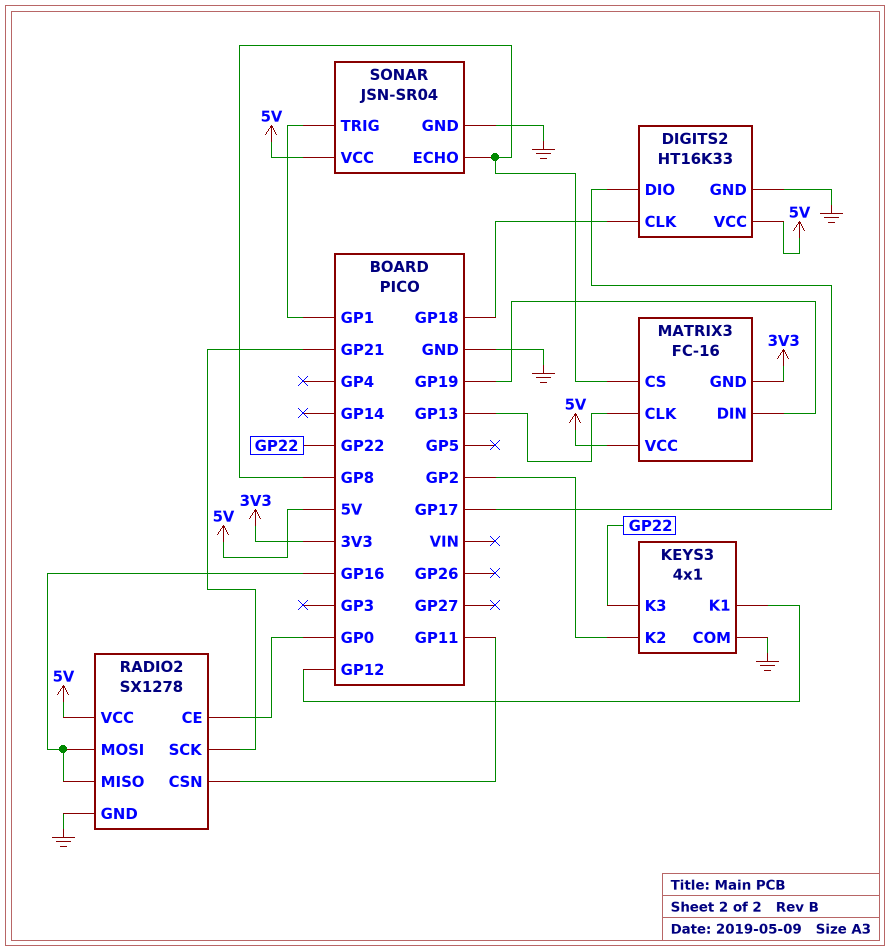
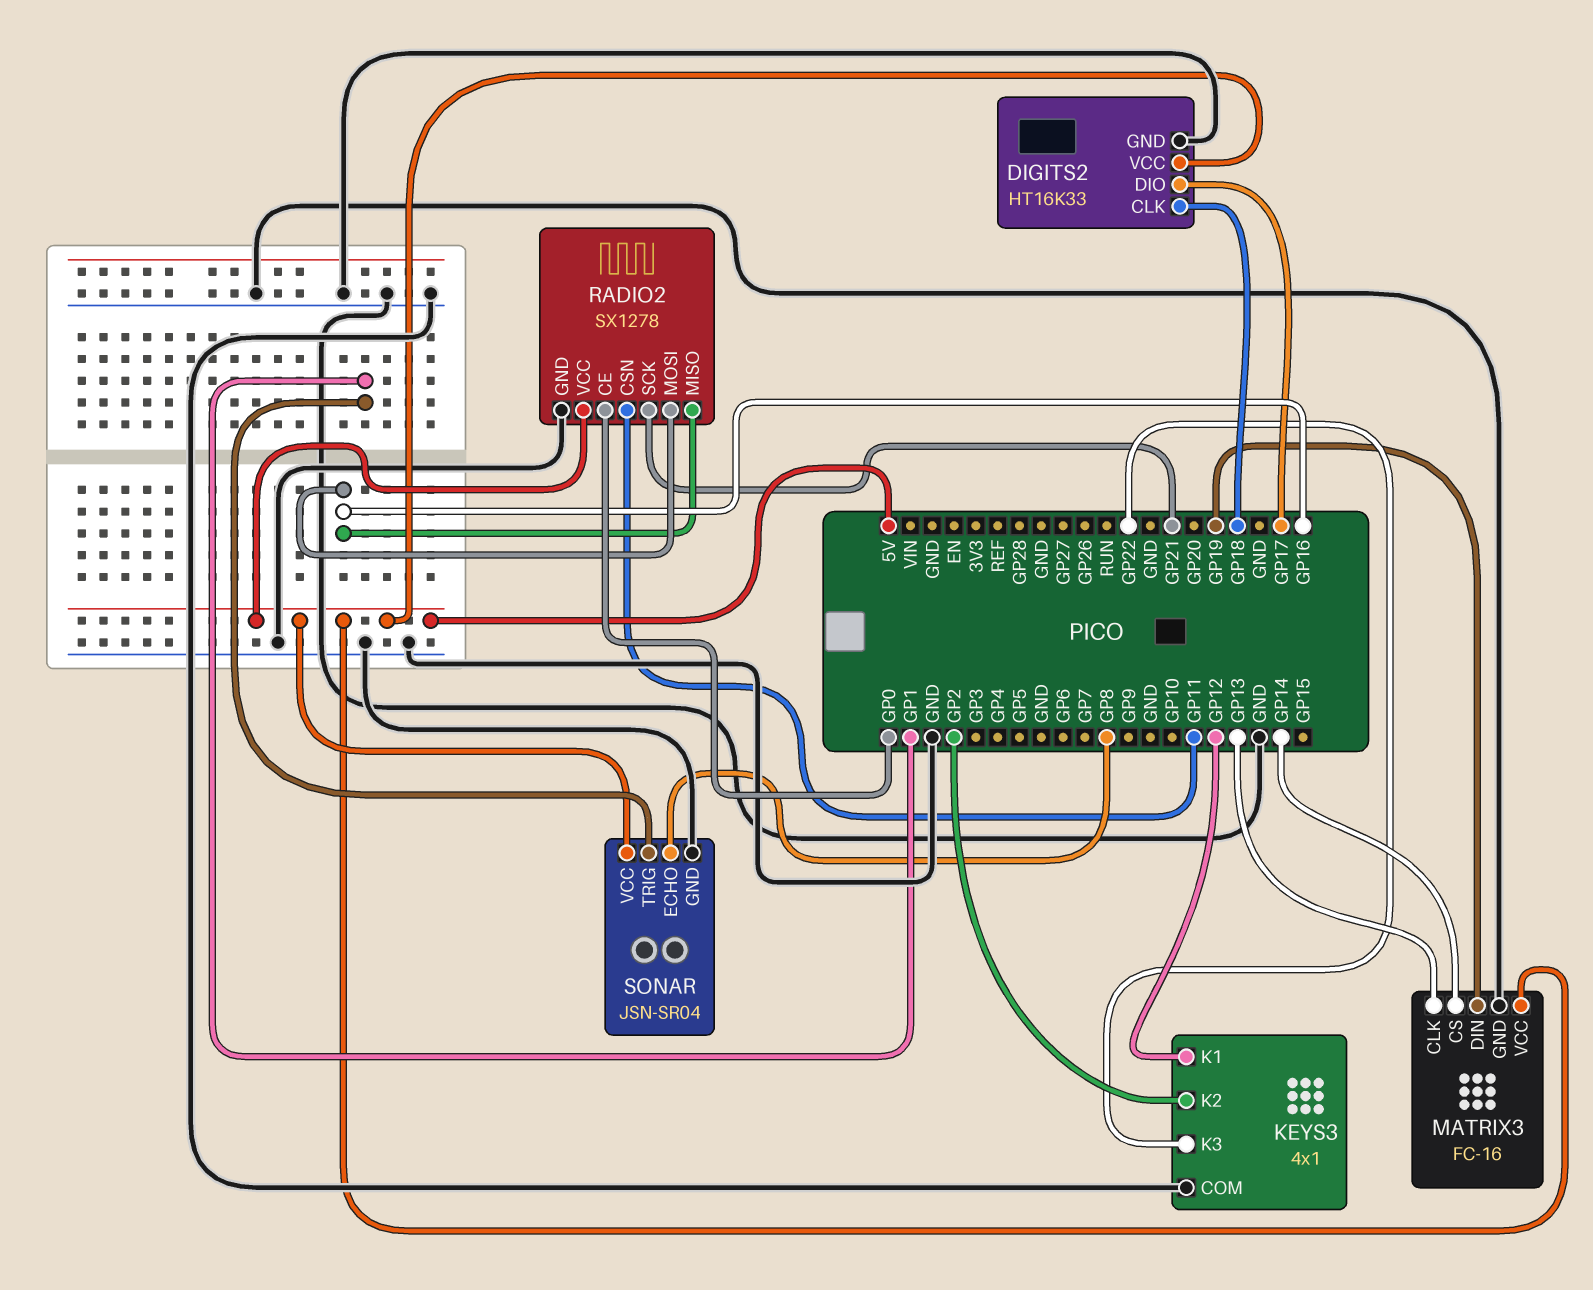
MATRIX3 pin CS: GP8 -> GP14
MATRIX3 pin GND: 3V3 -> GND

